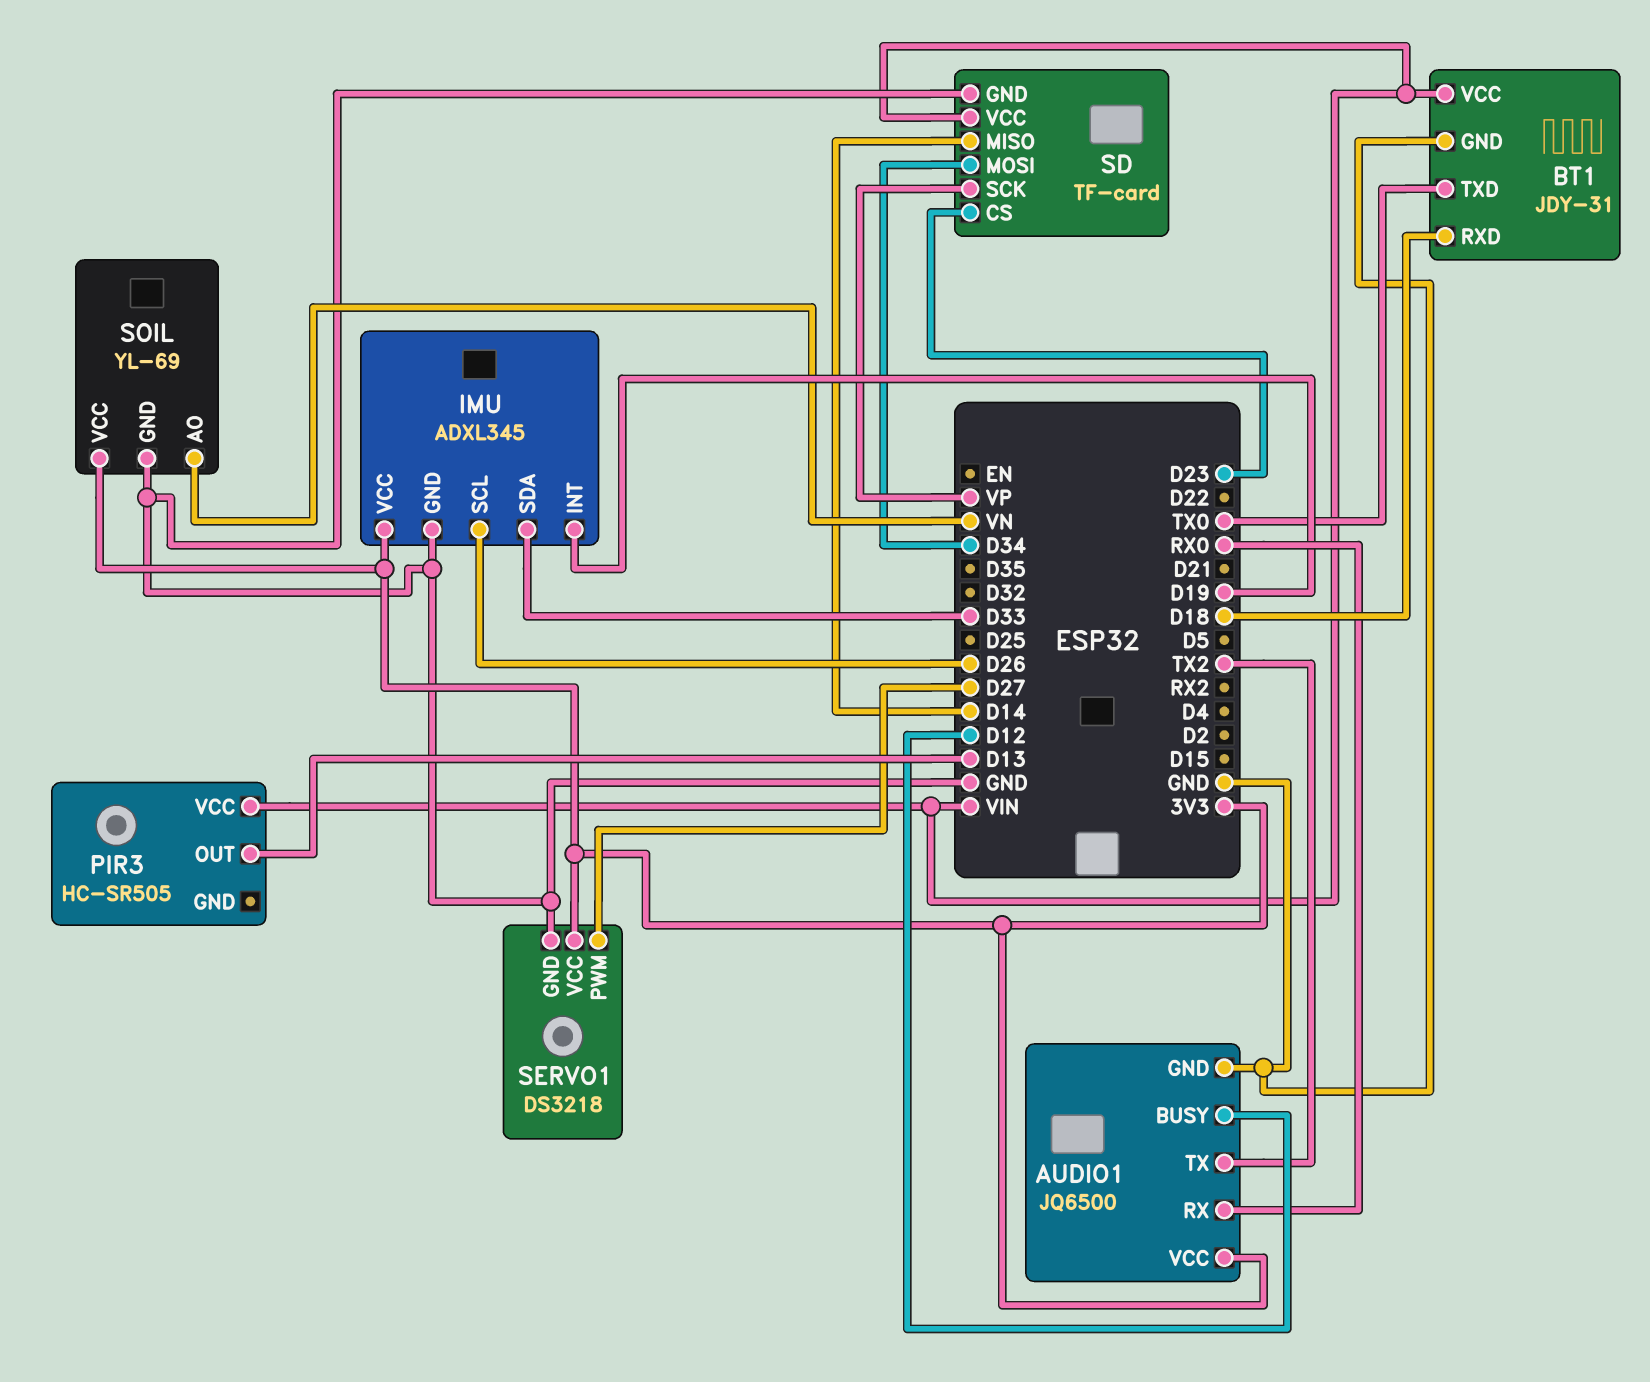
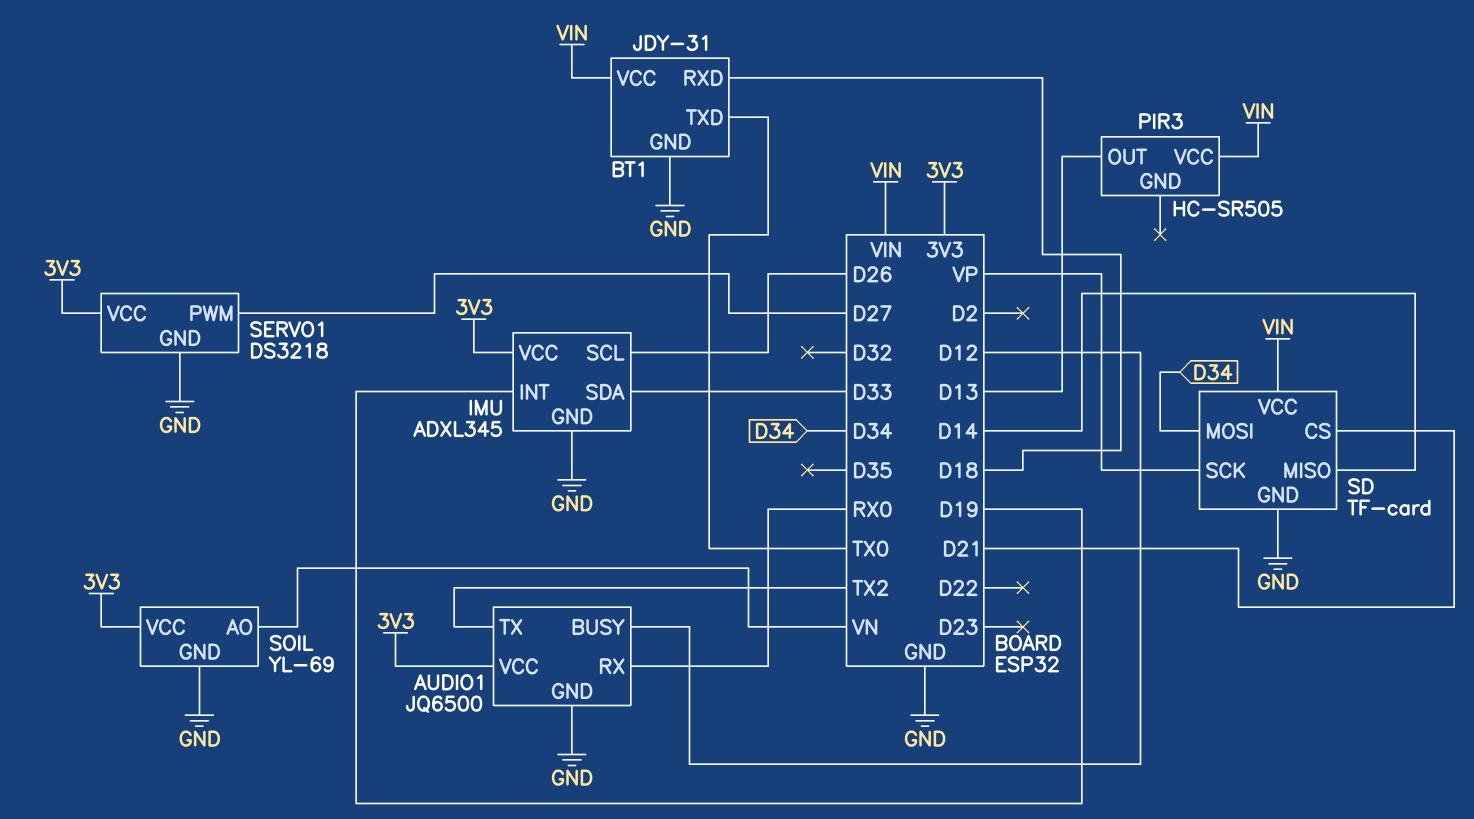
SD pin CS: D23 -> D21

